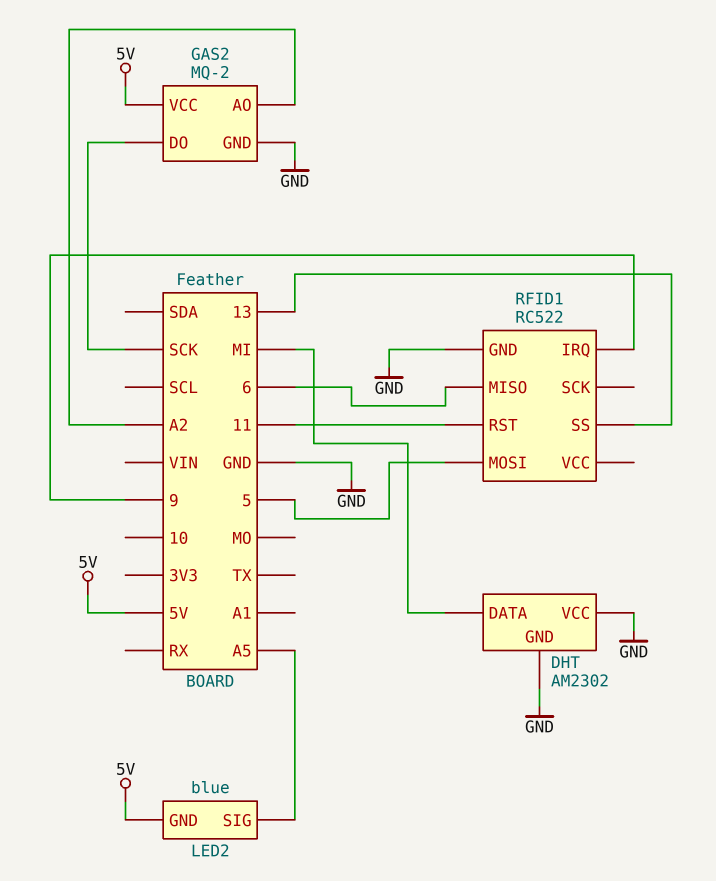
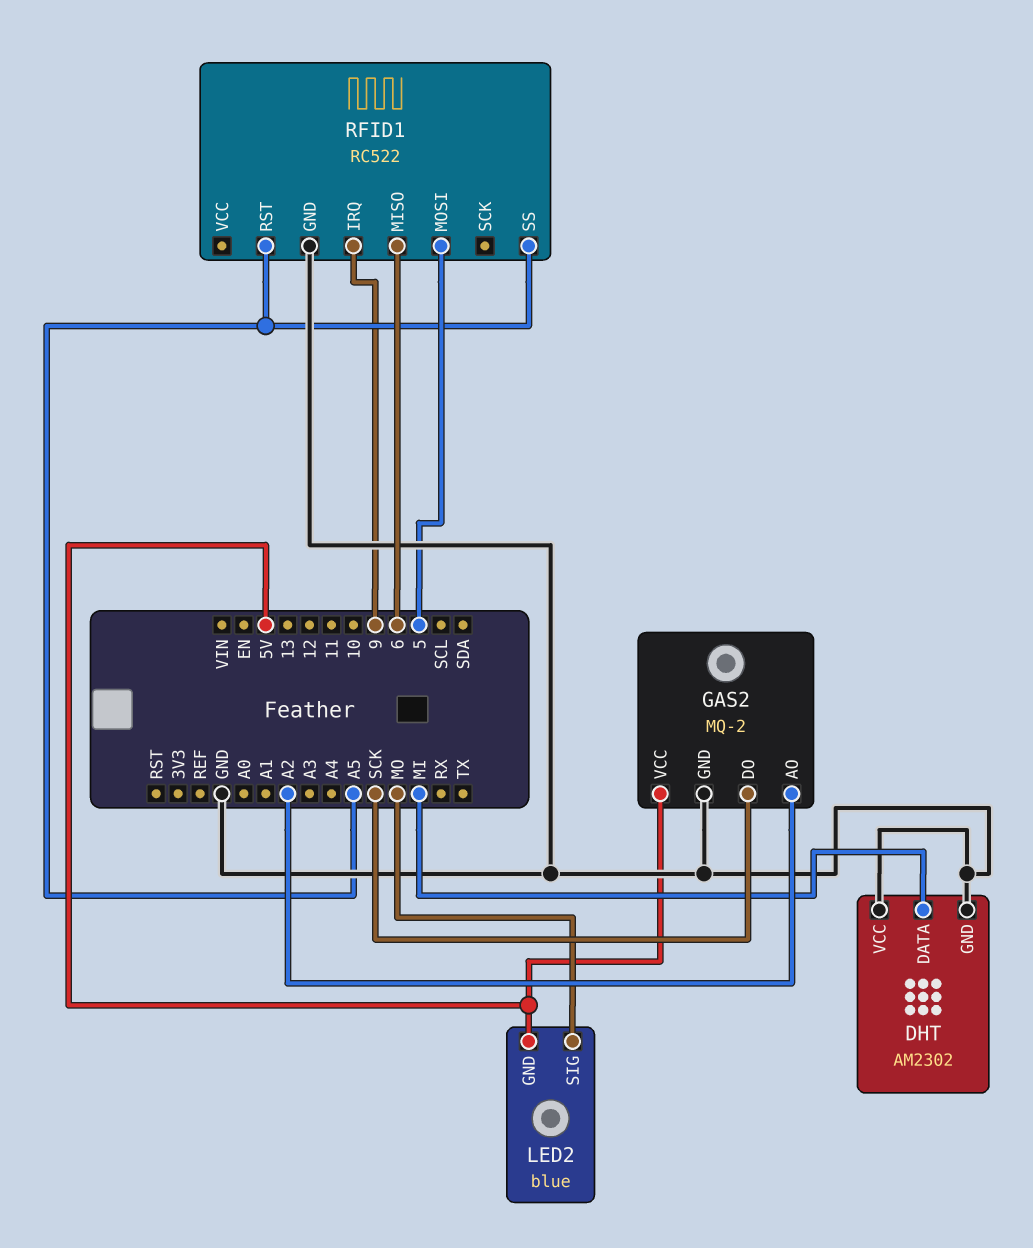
LED2 pin SIG: A5 -> MO
RFID1 pin RST: 11 -> A5
RFID1 pin SS: 13 -> A5

